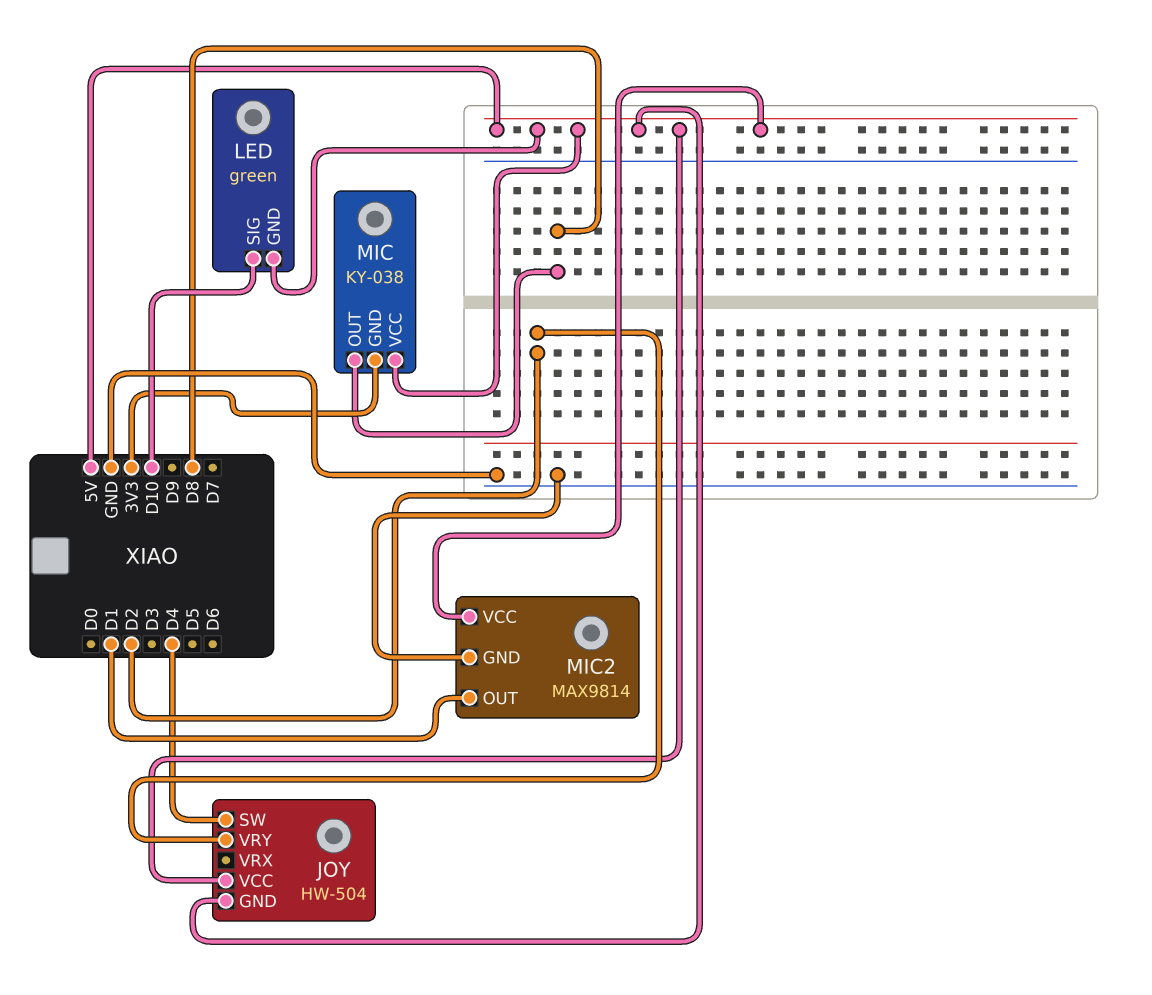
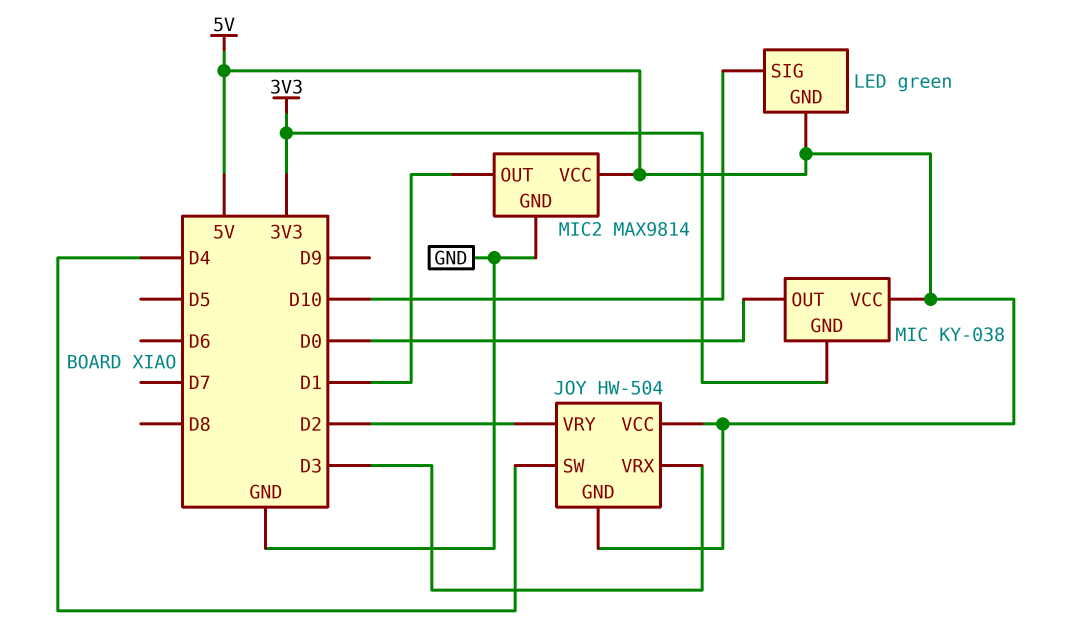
JOY pin VRX: none -> D3
MIC pin OUT: D8 -> D0

